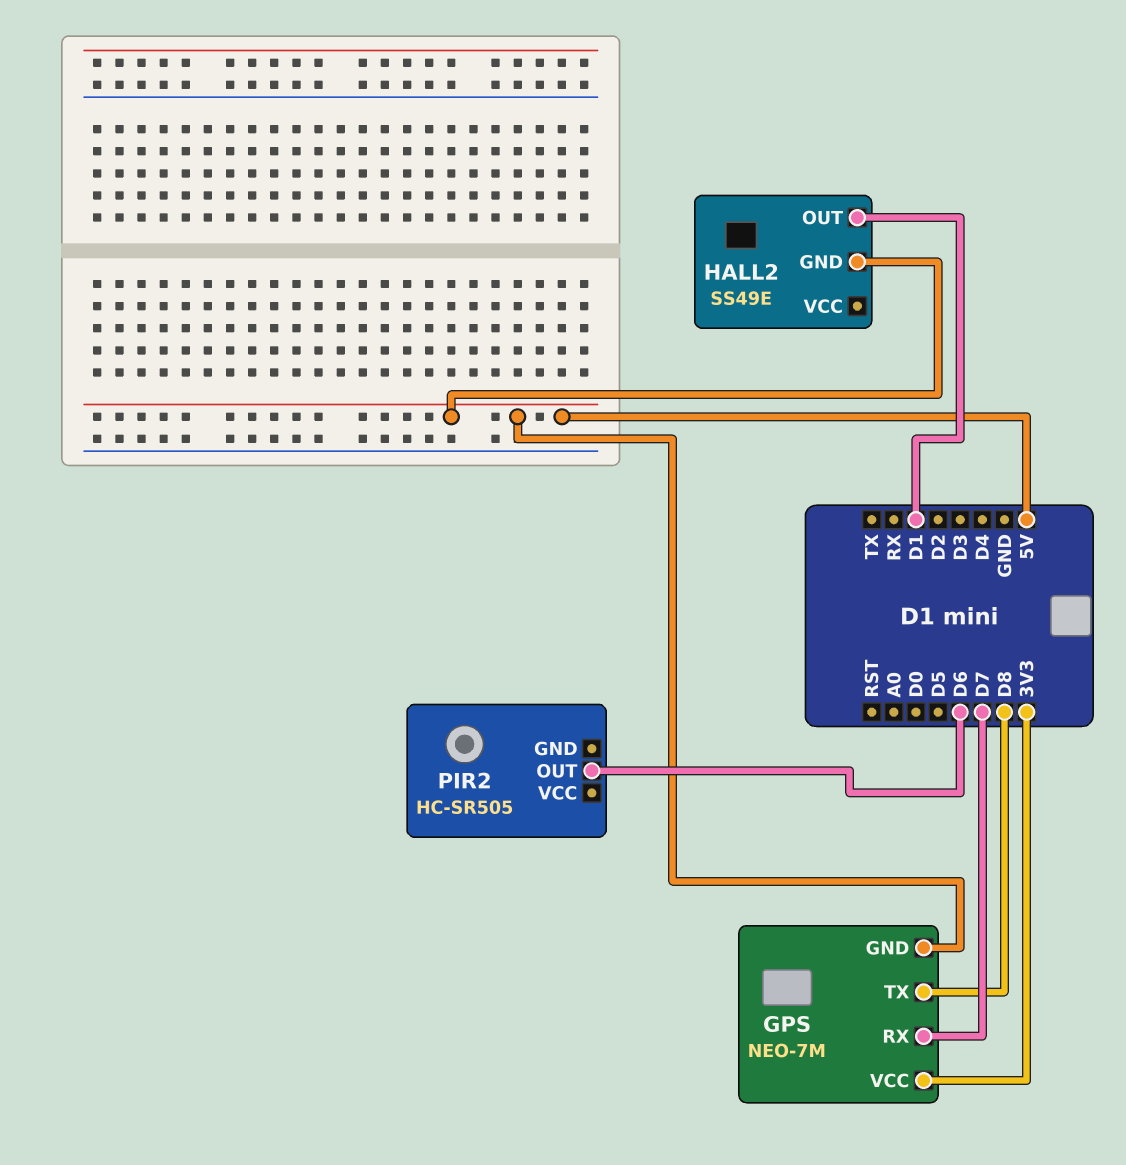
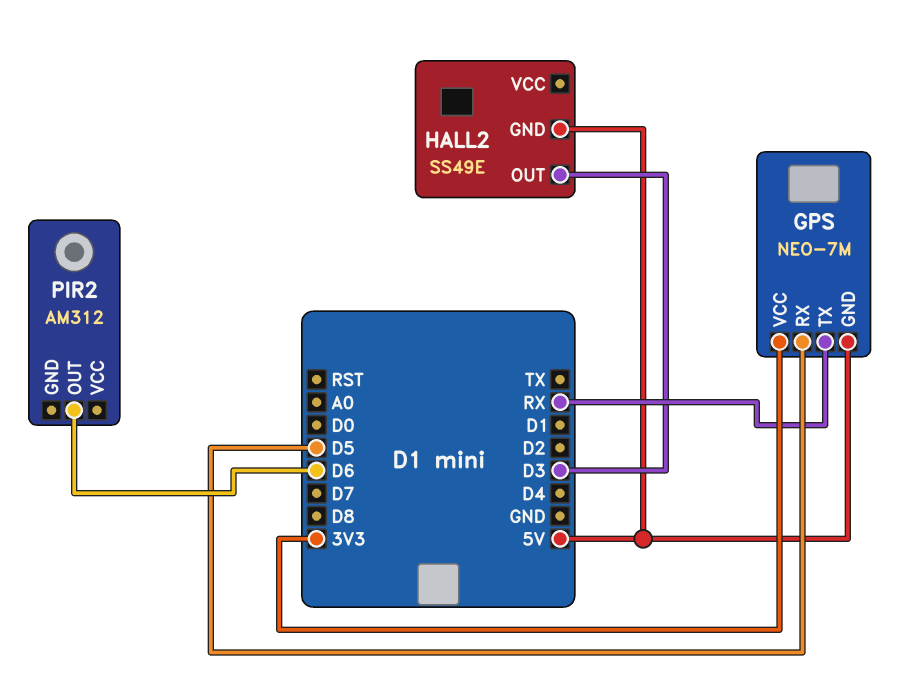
GPS pin RX: D7 -> D5
GPS pin TX: D8 -> RX
HALL2 pin OUT: D1 -> D3
PIR2: HC-SR505 -> AM312

